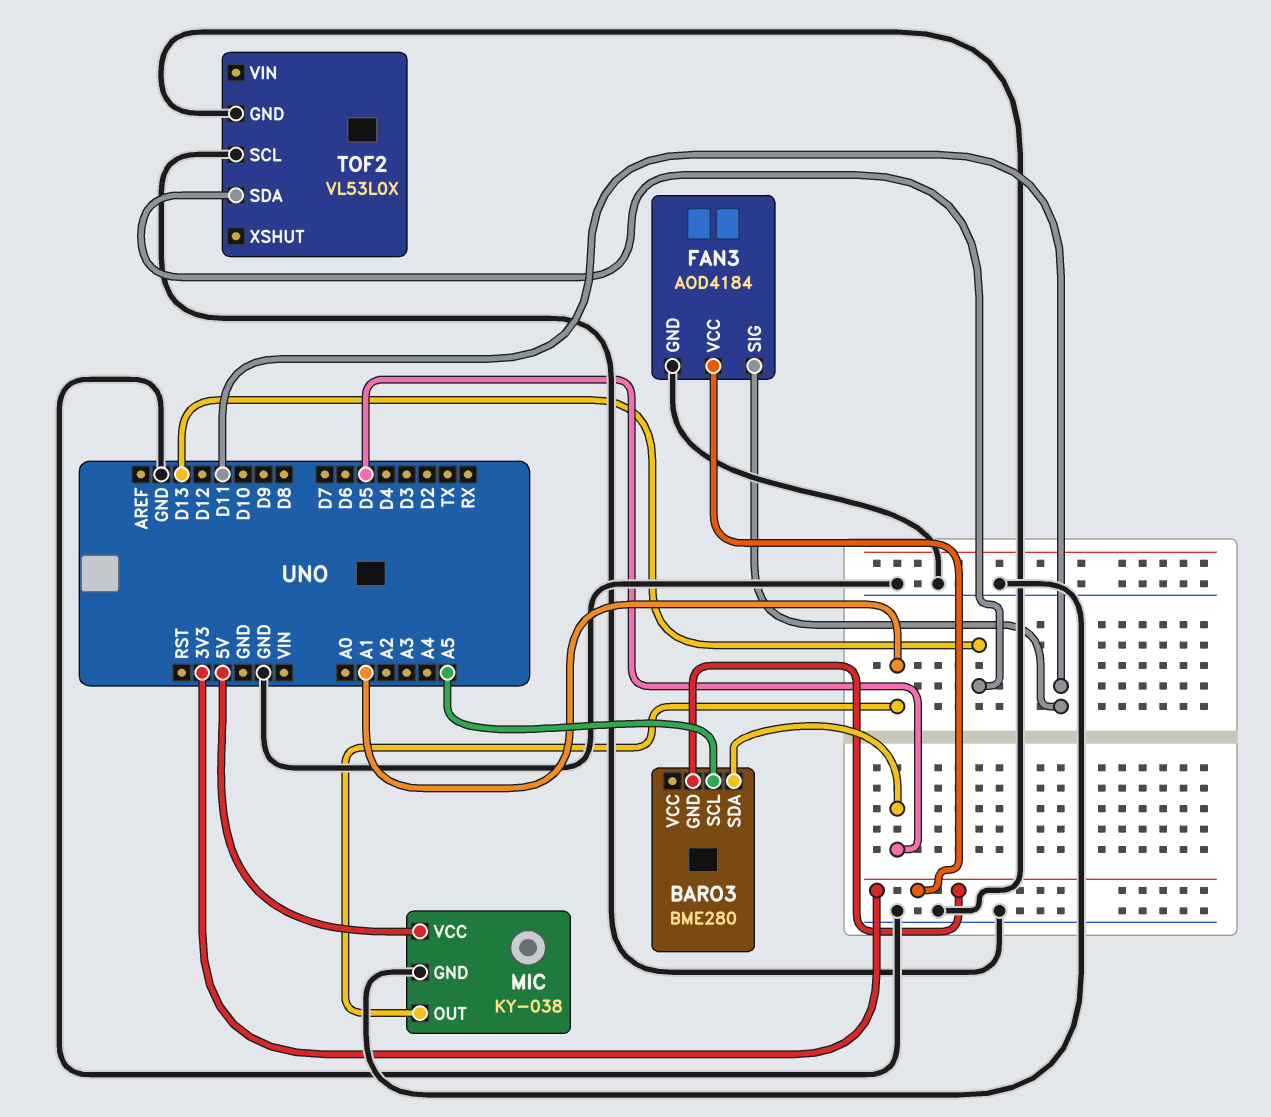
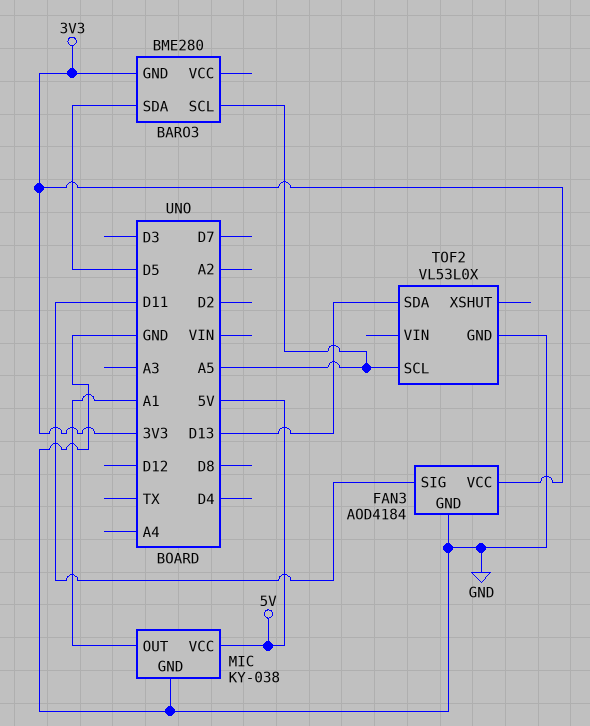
TOF2 pin SCL: GND -> A5

